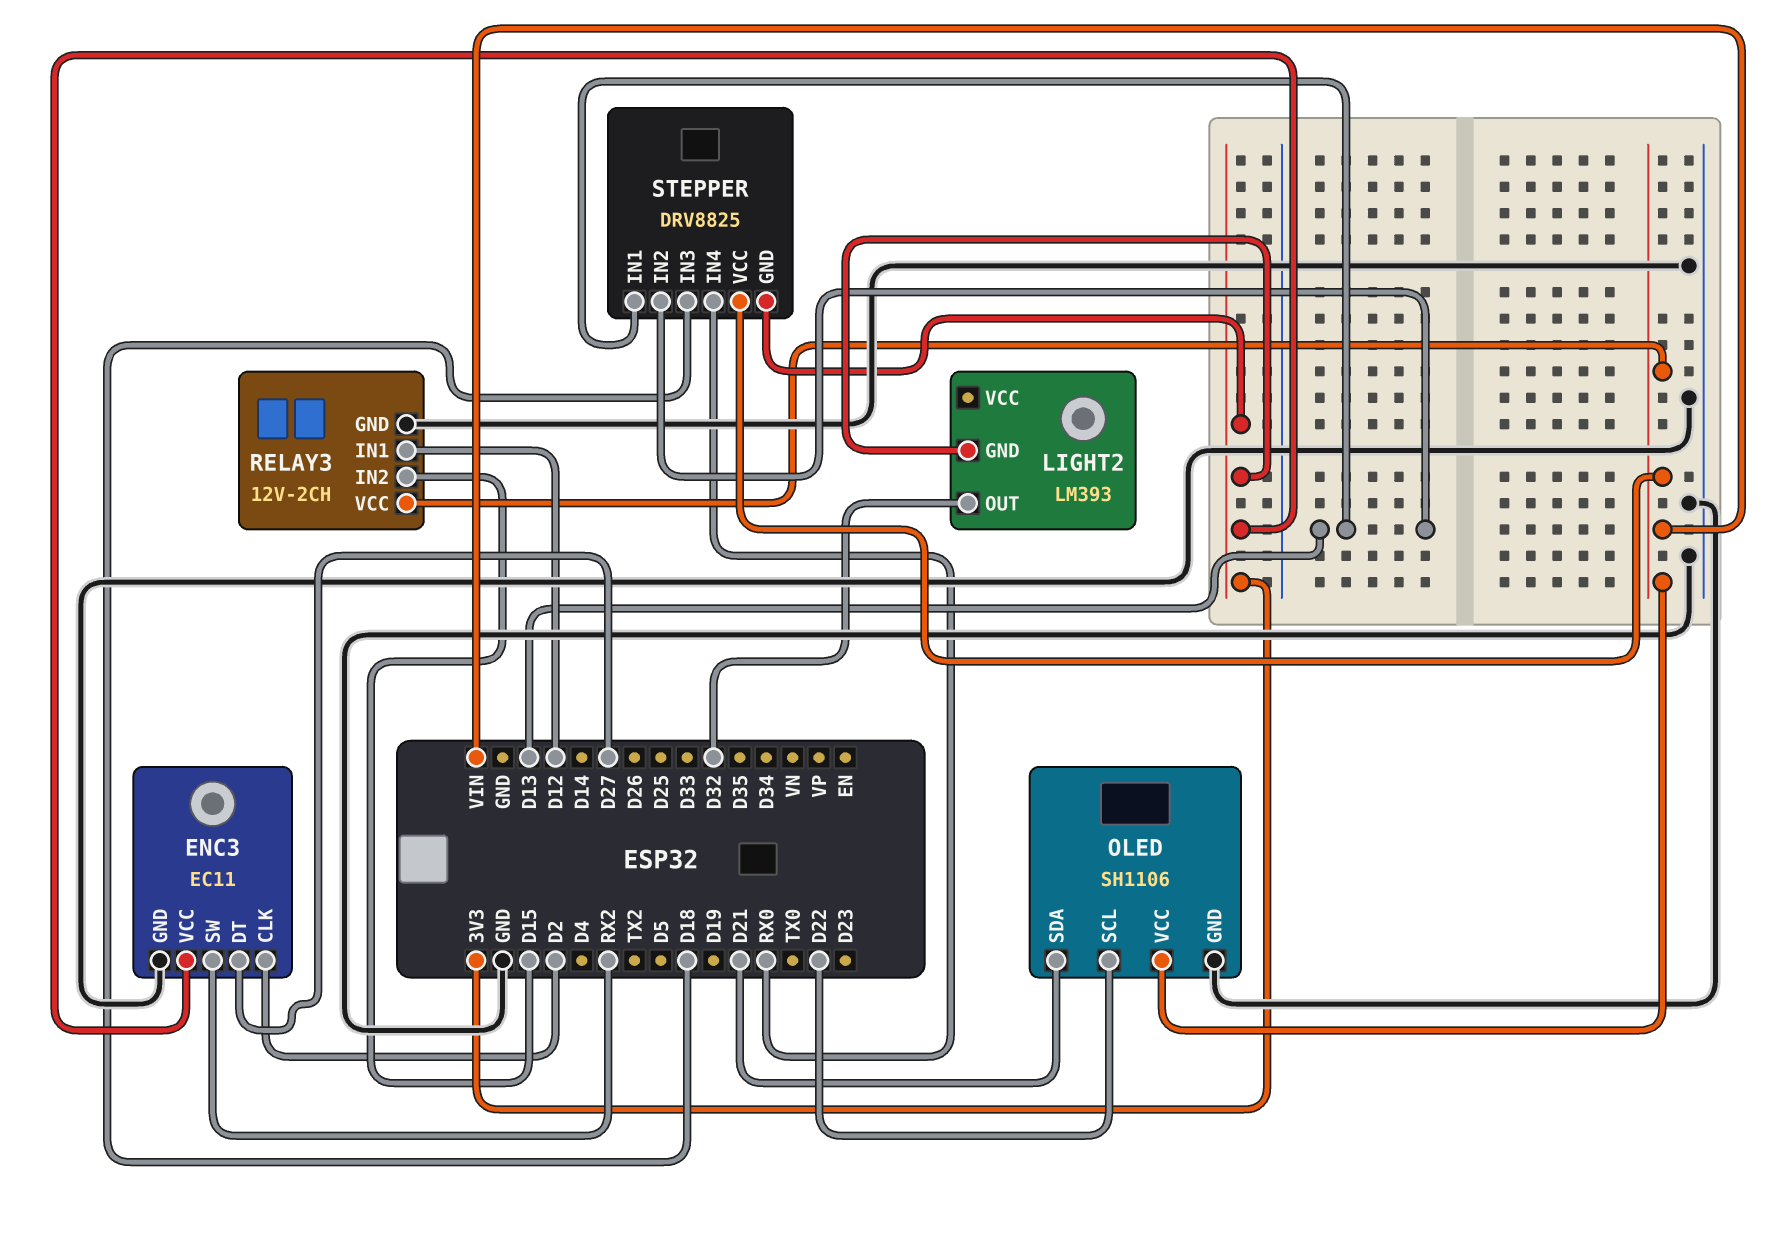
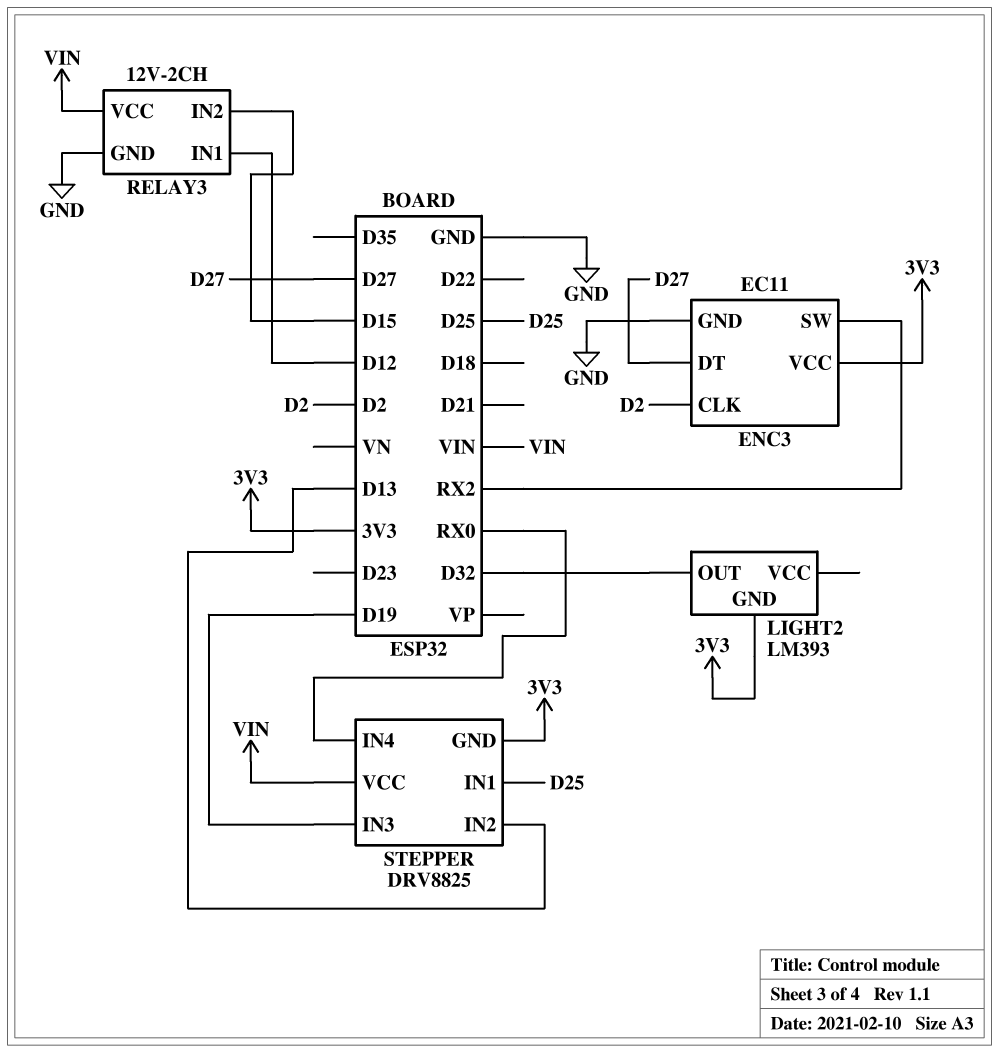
OLED: SH1106 -> none
OLED pin GND: GND -> none
OLED pin SCL: D22 -> none
OLED pin SDA: D21 -> none
OLED pin VCC: VIN -> none
STEPPER pin IN1: D13 -> D25
STEPPER pin IN3: D18 -> D19

